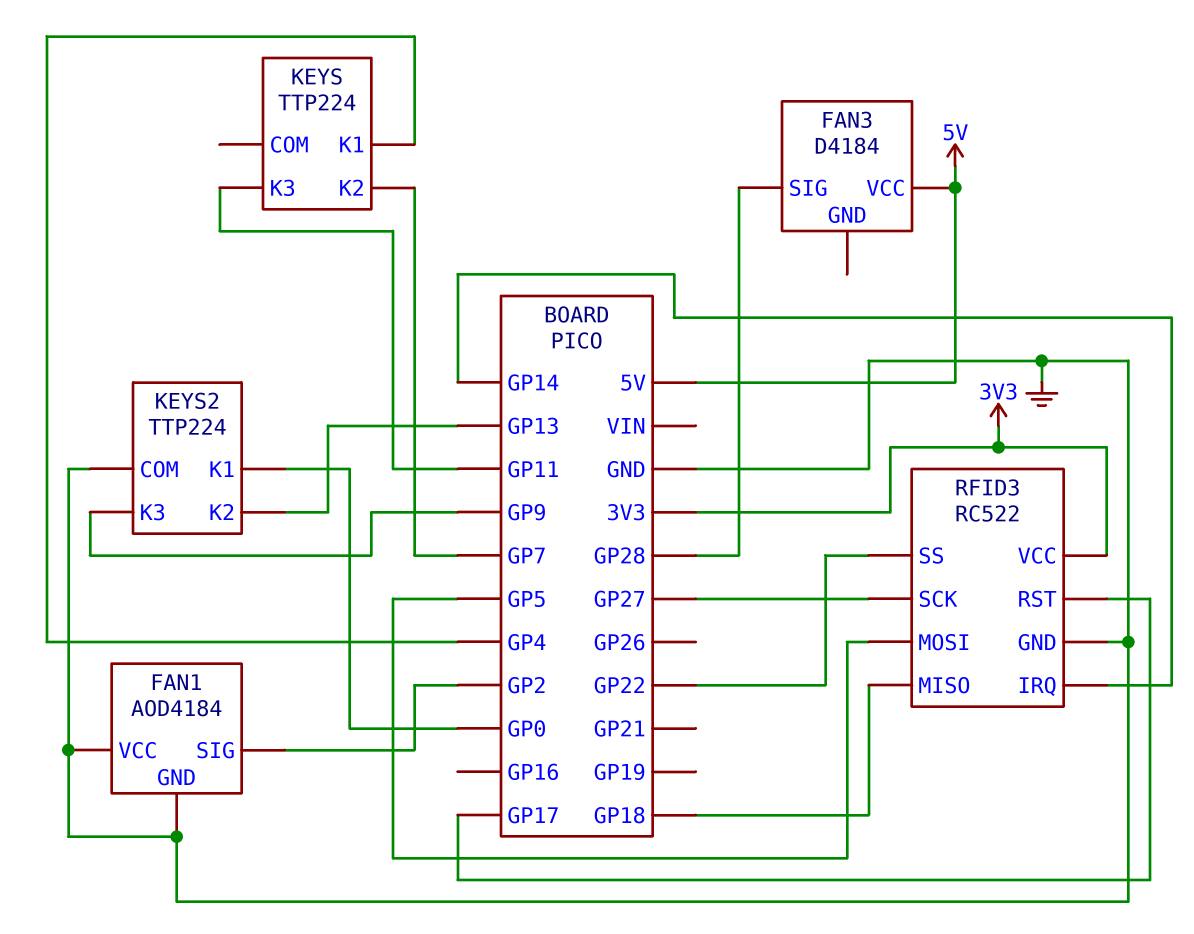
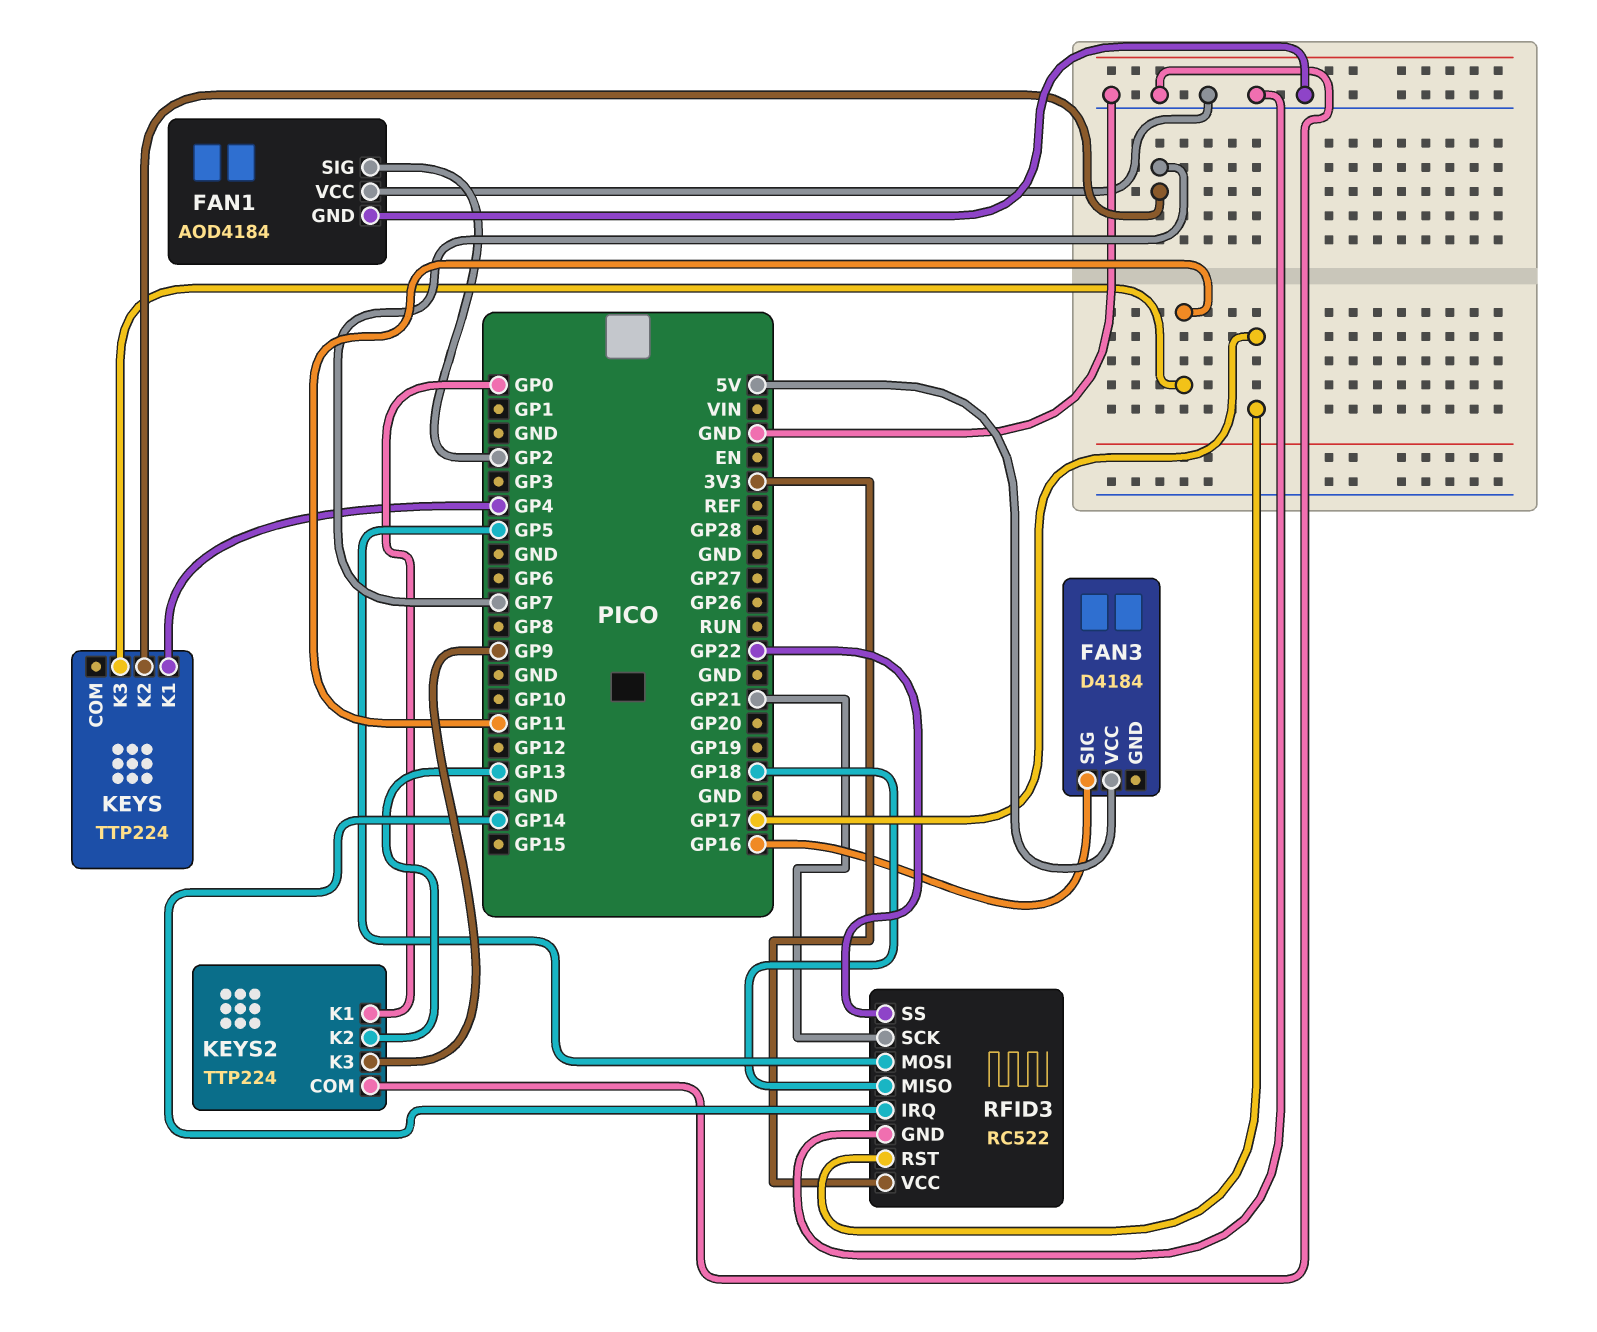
FAN3 pin SIG: GP28 -> GP16
RFID3 pin SCK: GP27 -> GP21

